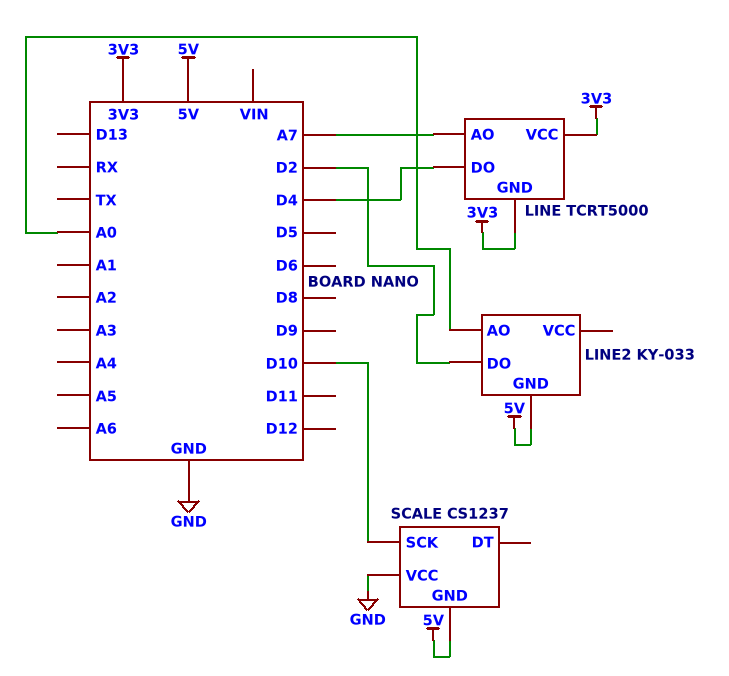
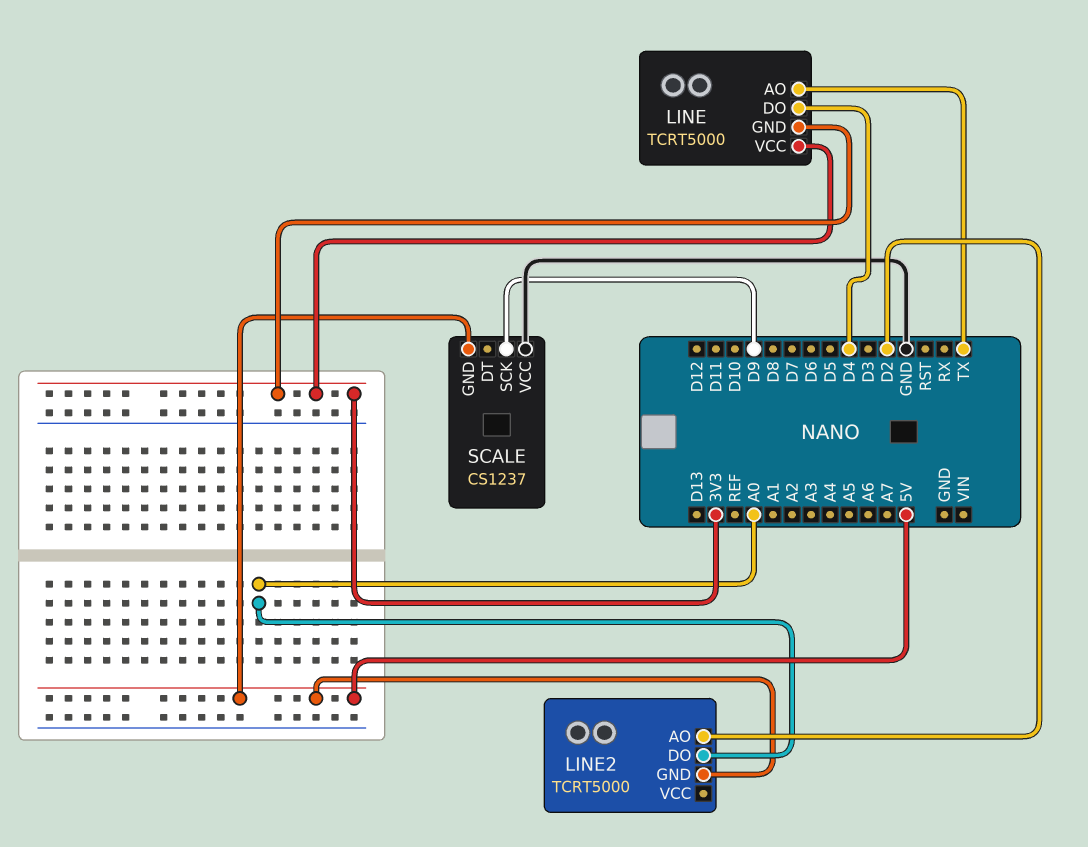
LINE pin AO: A7 -> TX
LINE2: KY-033 -> TCRT5000
LINE2 pin AO: A0 -> D2
LINE2 pin DO: D2 -> A0
SCALE pin SCK: D10 -> D9

